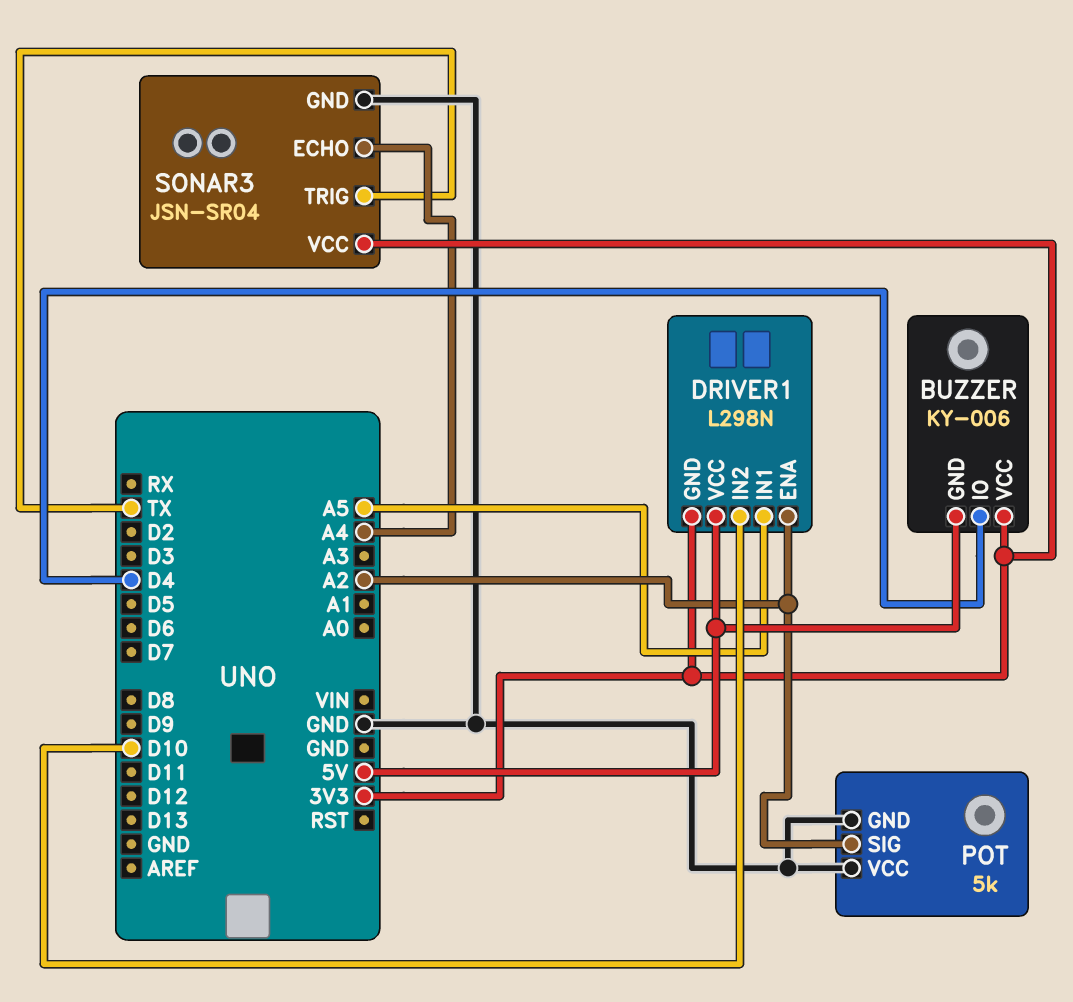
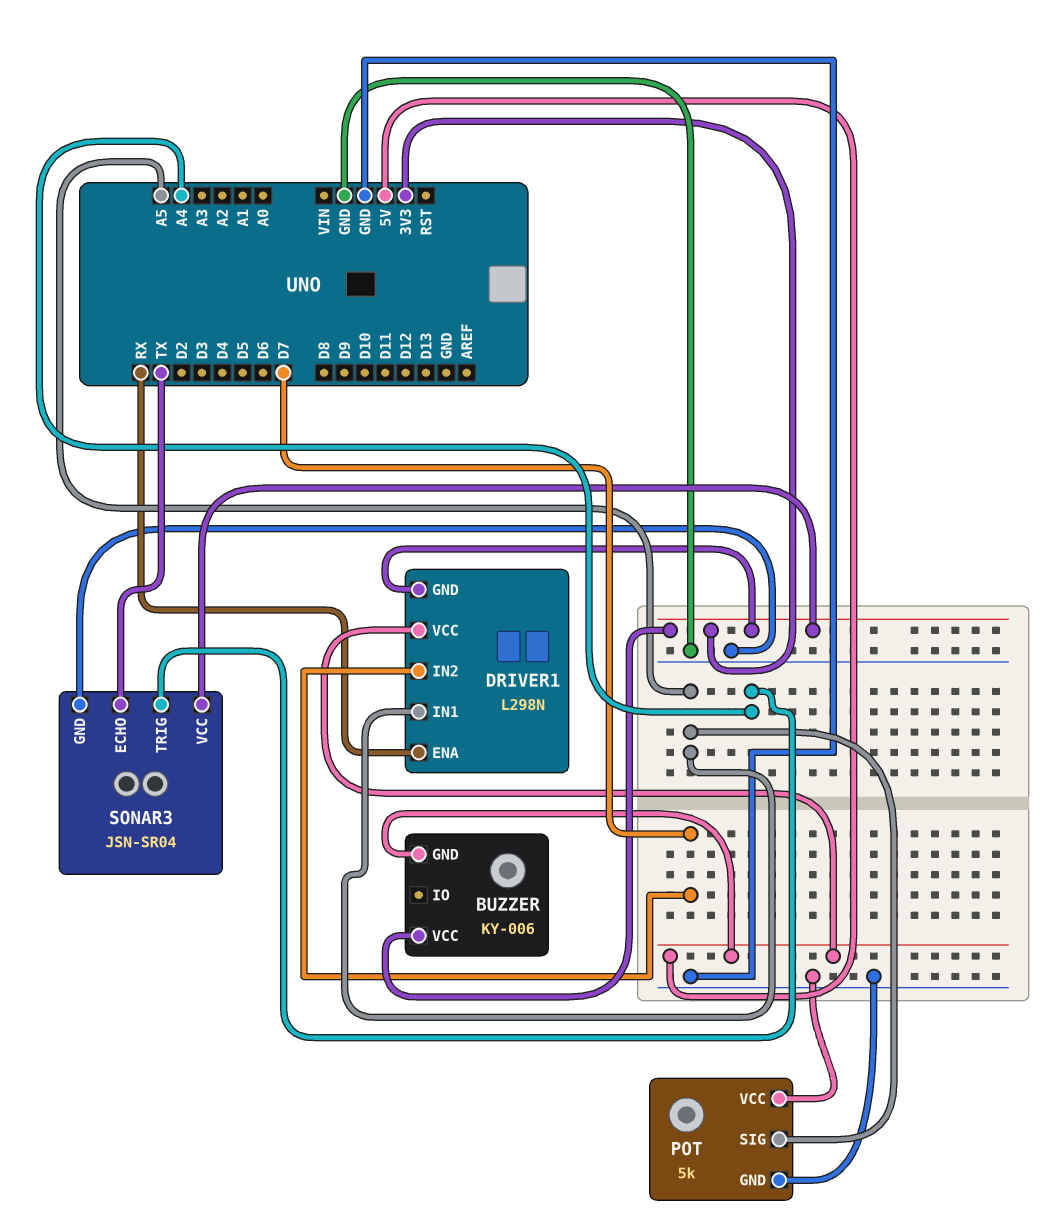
BUZZER pin IO: D4 -> none
DRIVER1 pin ENA: A2 -> RX
DRIVER1 pin IN2: D10 -> D7
POT pin SIG: A2 -> A5
SONAR3 pin ECHO: A4 -> TX
SONAR3 pin TRIG: TX -> A4

